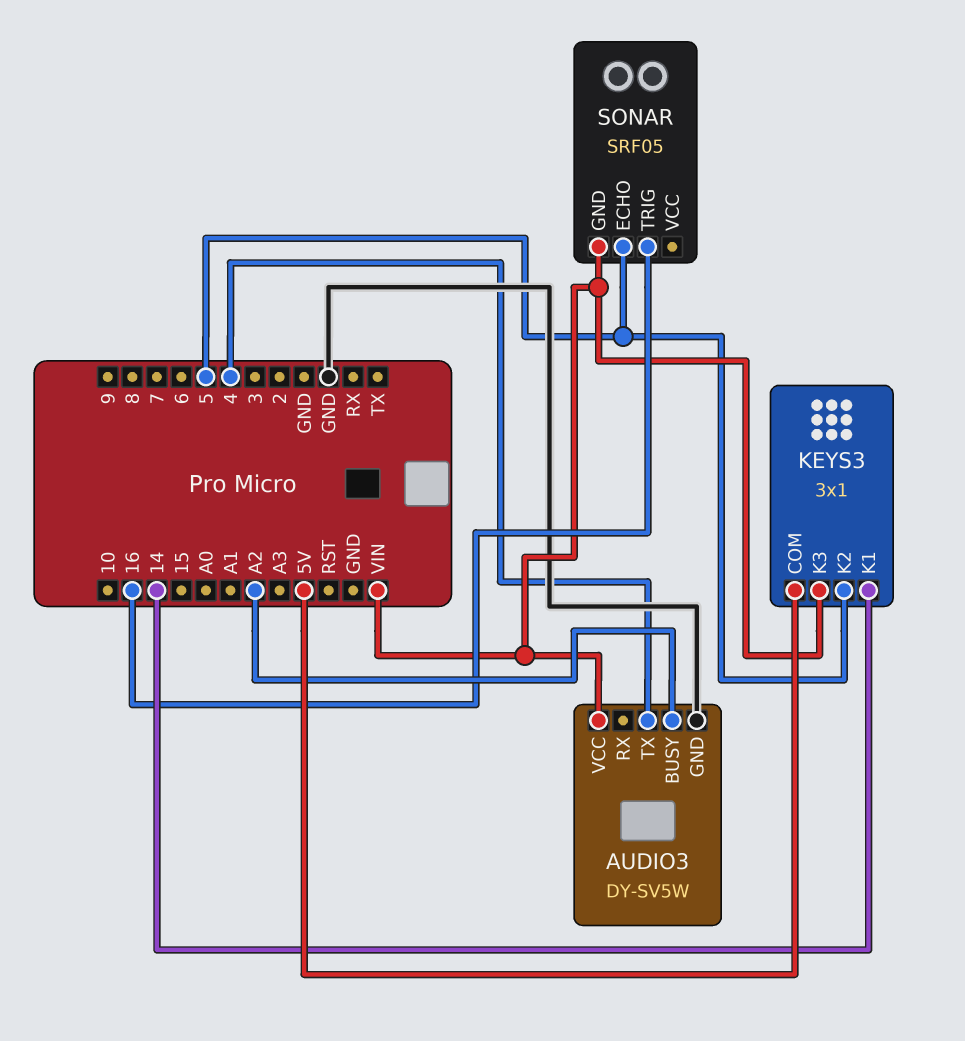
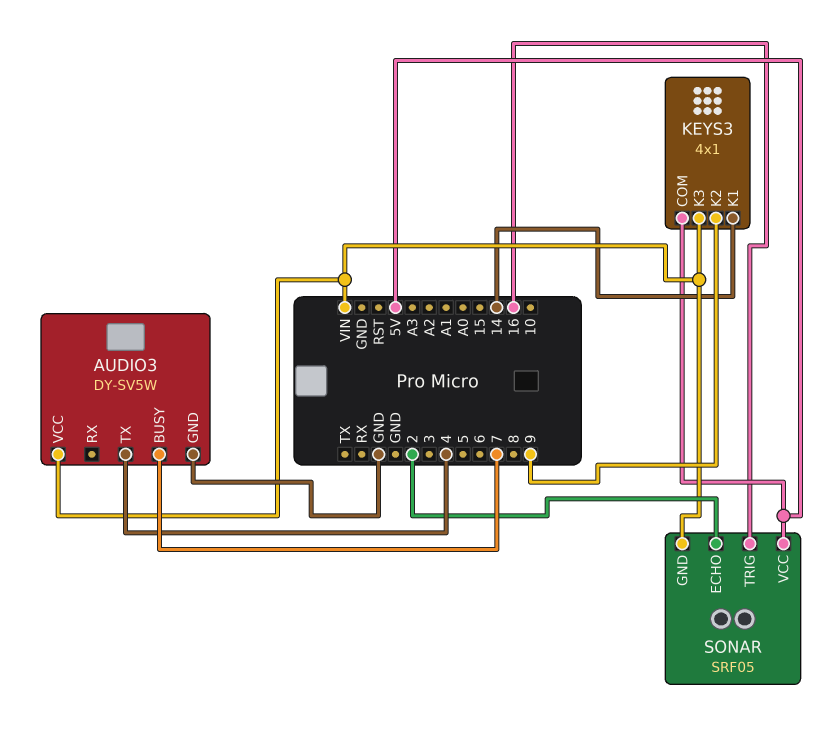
AUDIO3 pin BUSY: A2 -> 7
KEYS3: 3x1 -> 4x1
KEYS3 pin K2: 5 -> 9
SONAR pin ECHO: 5 -> 2
SONAR pin VCC: none -> 5V

